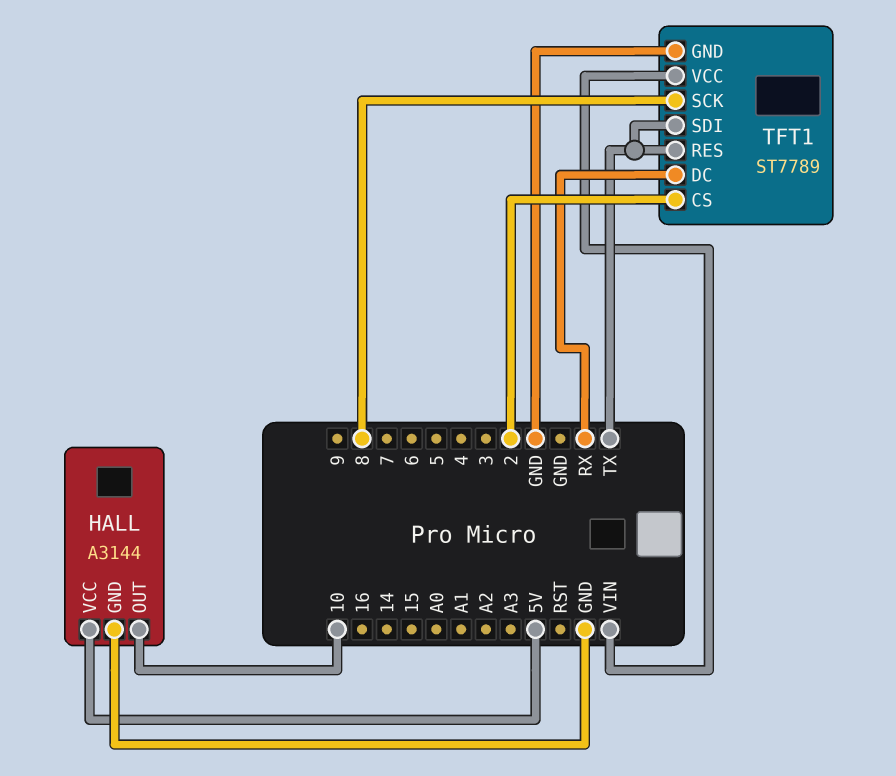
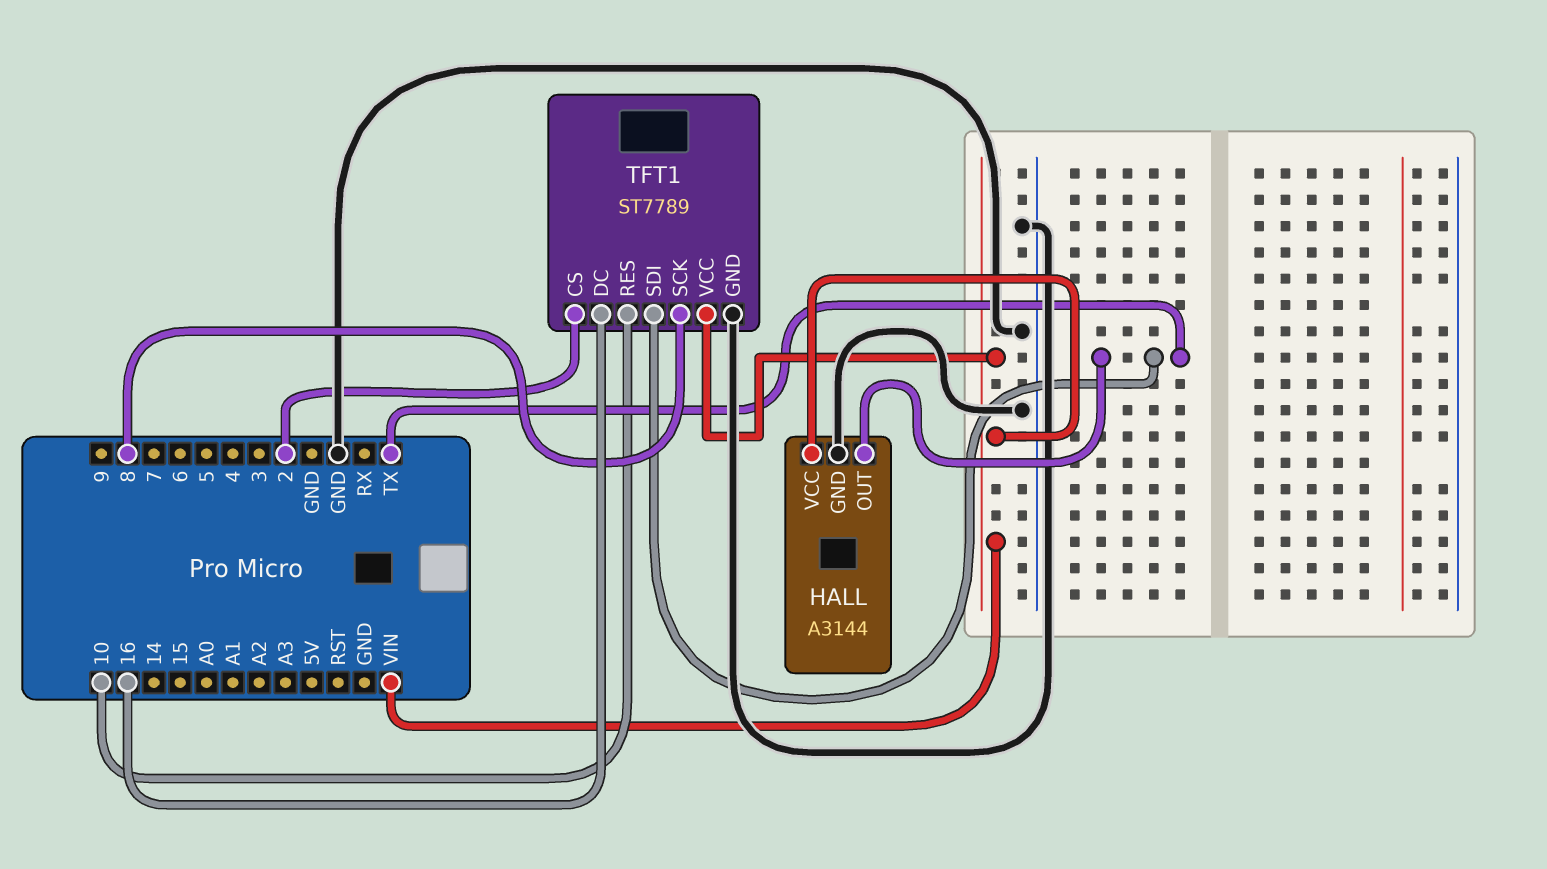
HALL pin OUT: 10 -> TX
HALL pin VCC: 5V -> VIN
TFT1 pin DC: RX -> 16
TFT1 pin RES: TX -> 10

